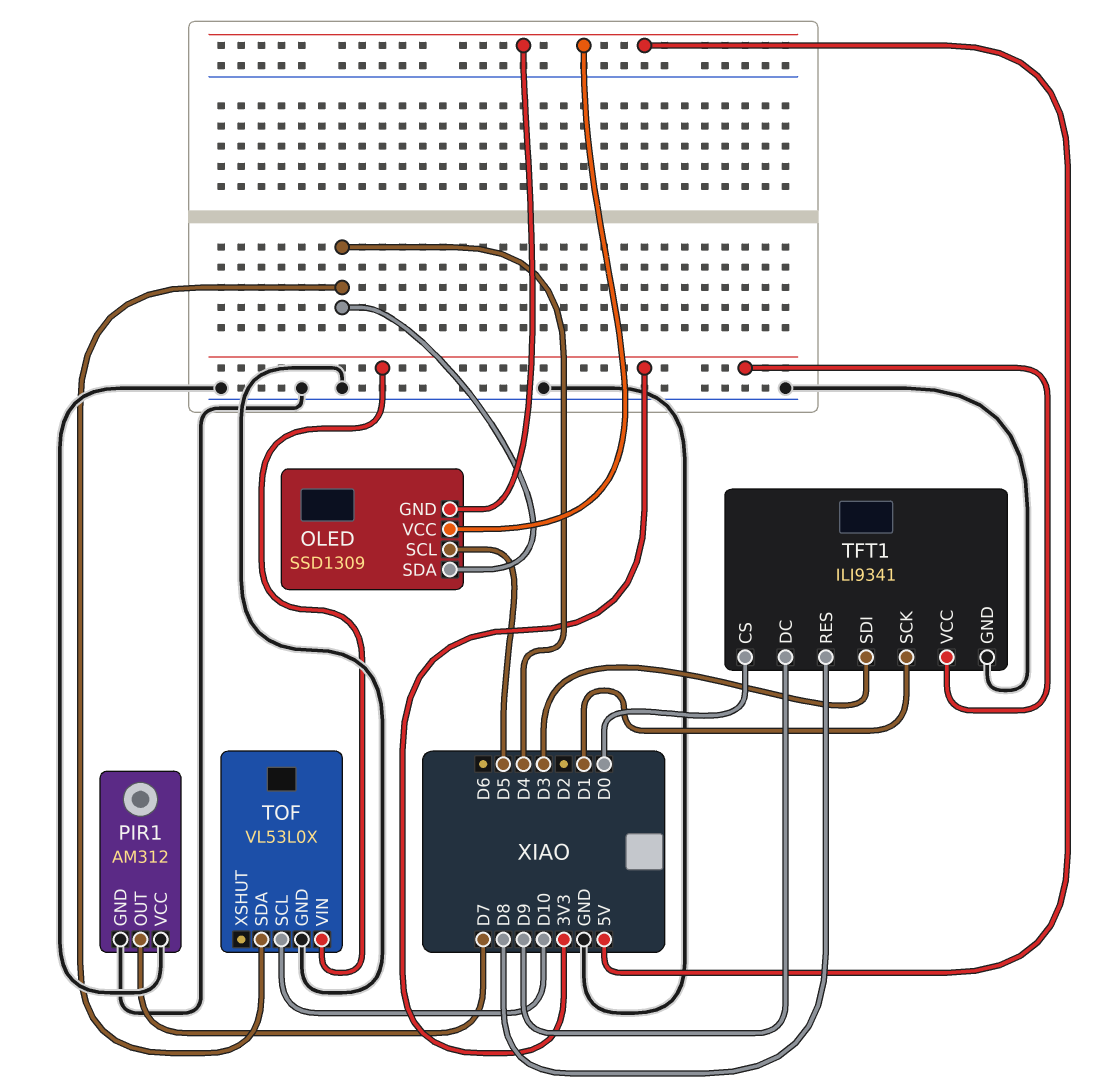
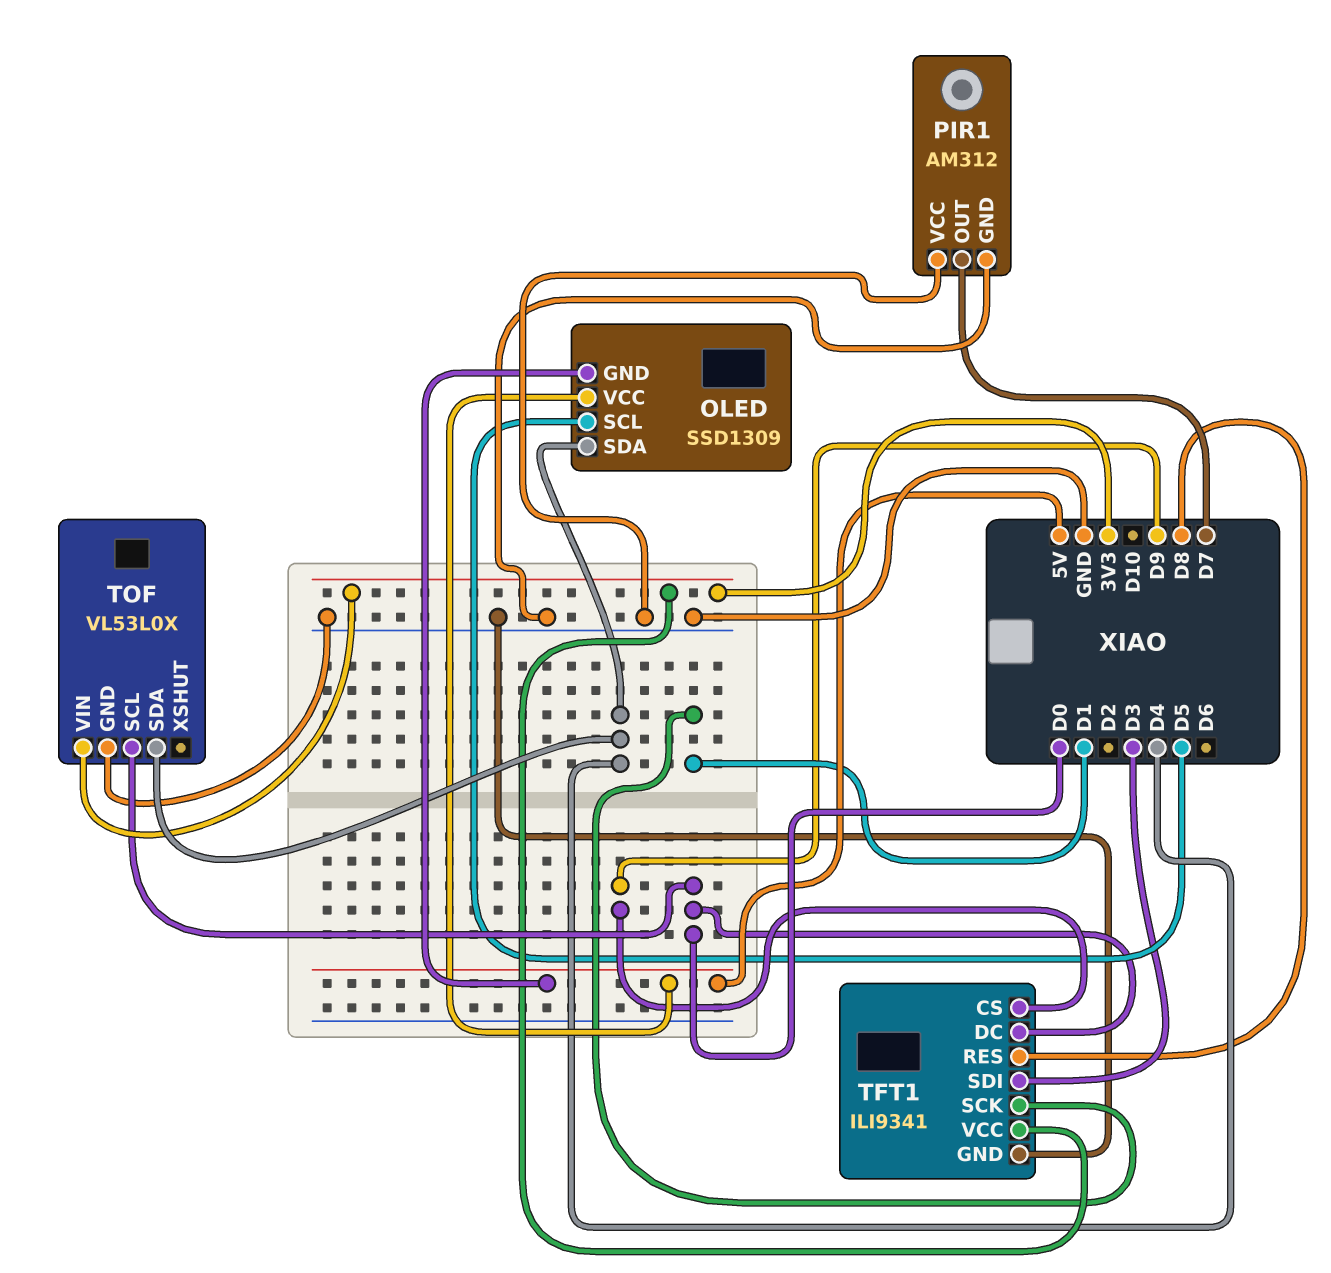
TFT1 pin CS: D0 -> D9
TFT1 pin DC: D9 -> D0
TOF pin SCL: D10 -> D0

